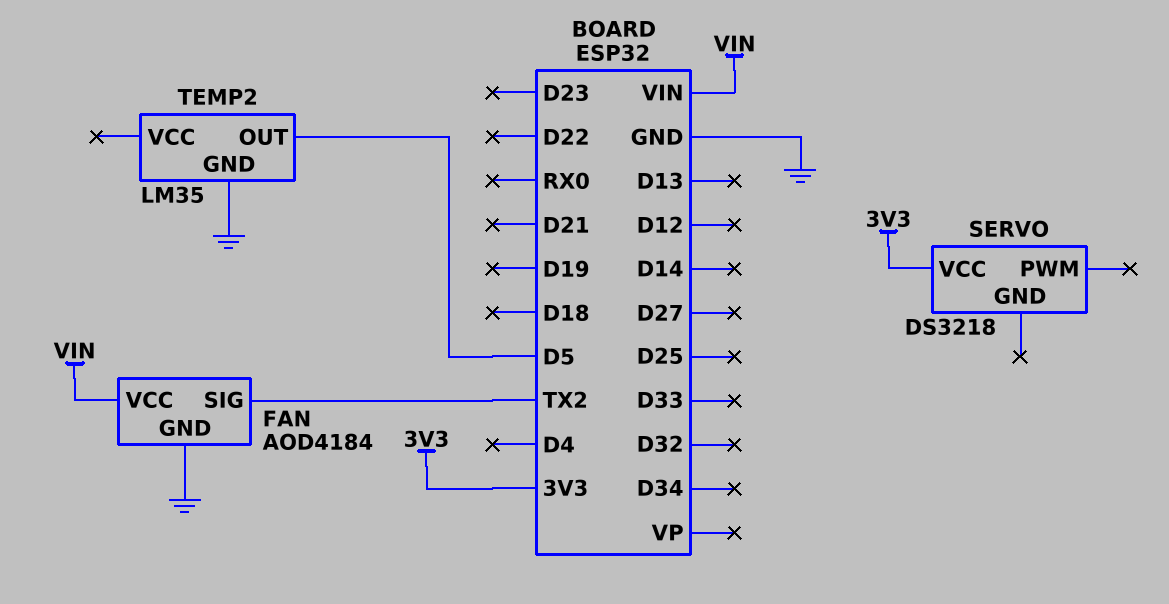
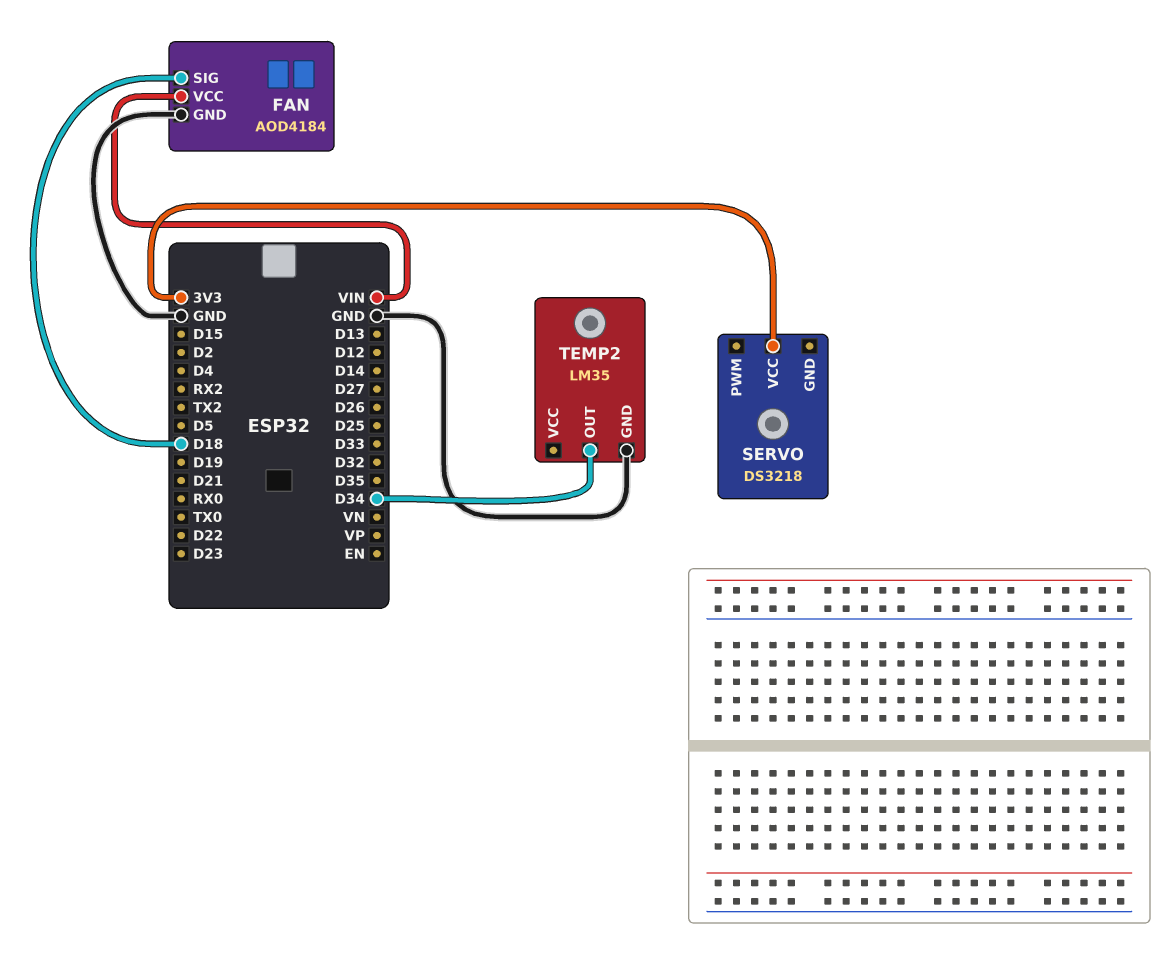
FAN pin SIG: TX2 -> D18
TEMP2 pin OUT: D5 -> D34

